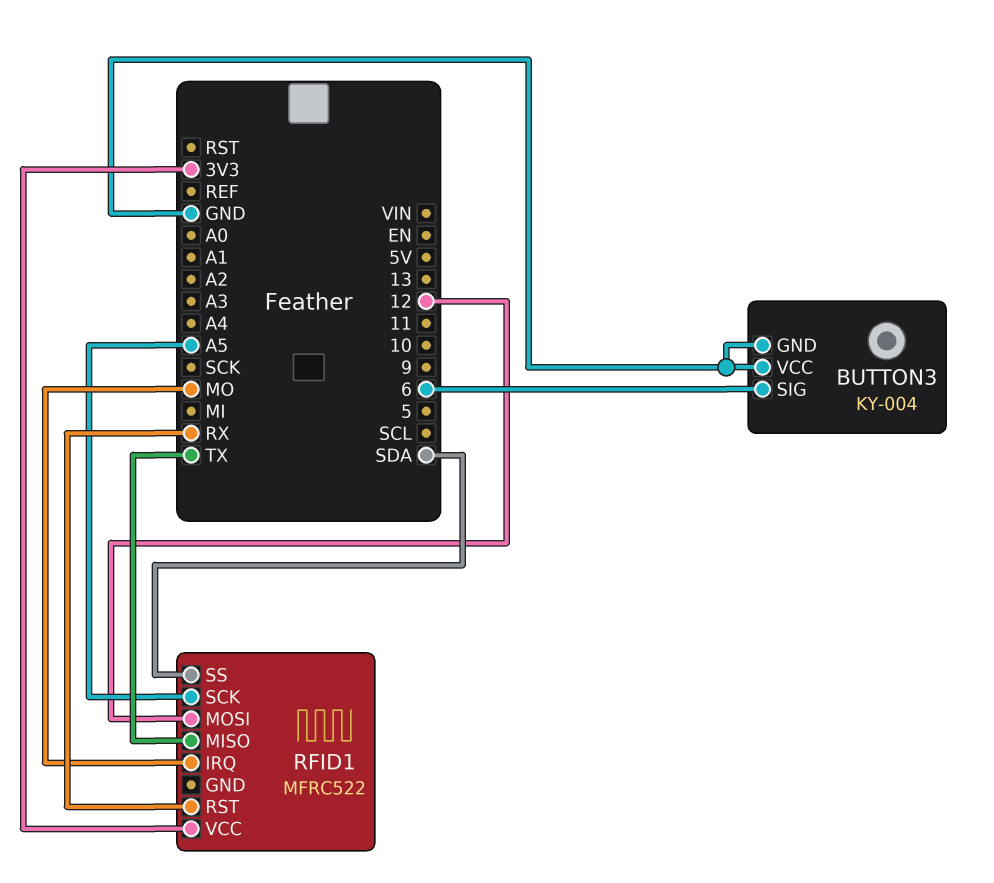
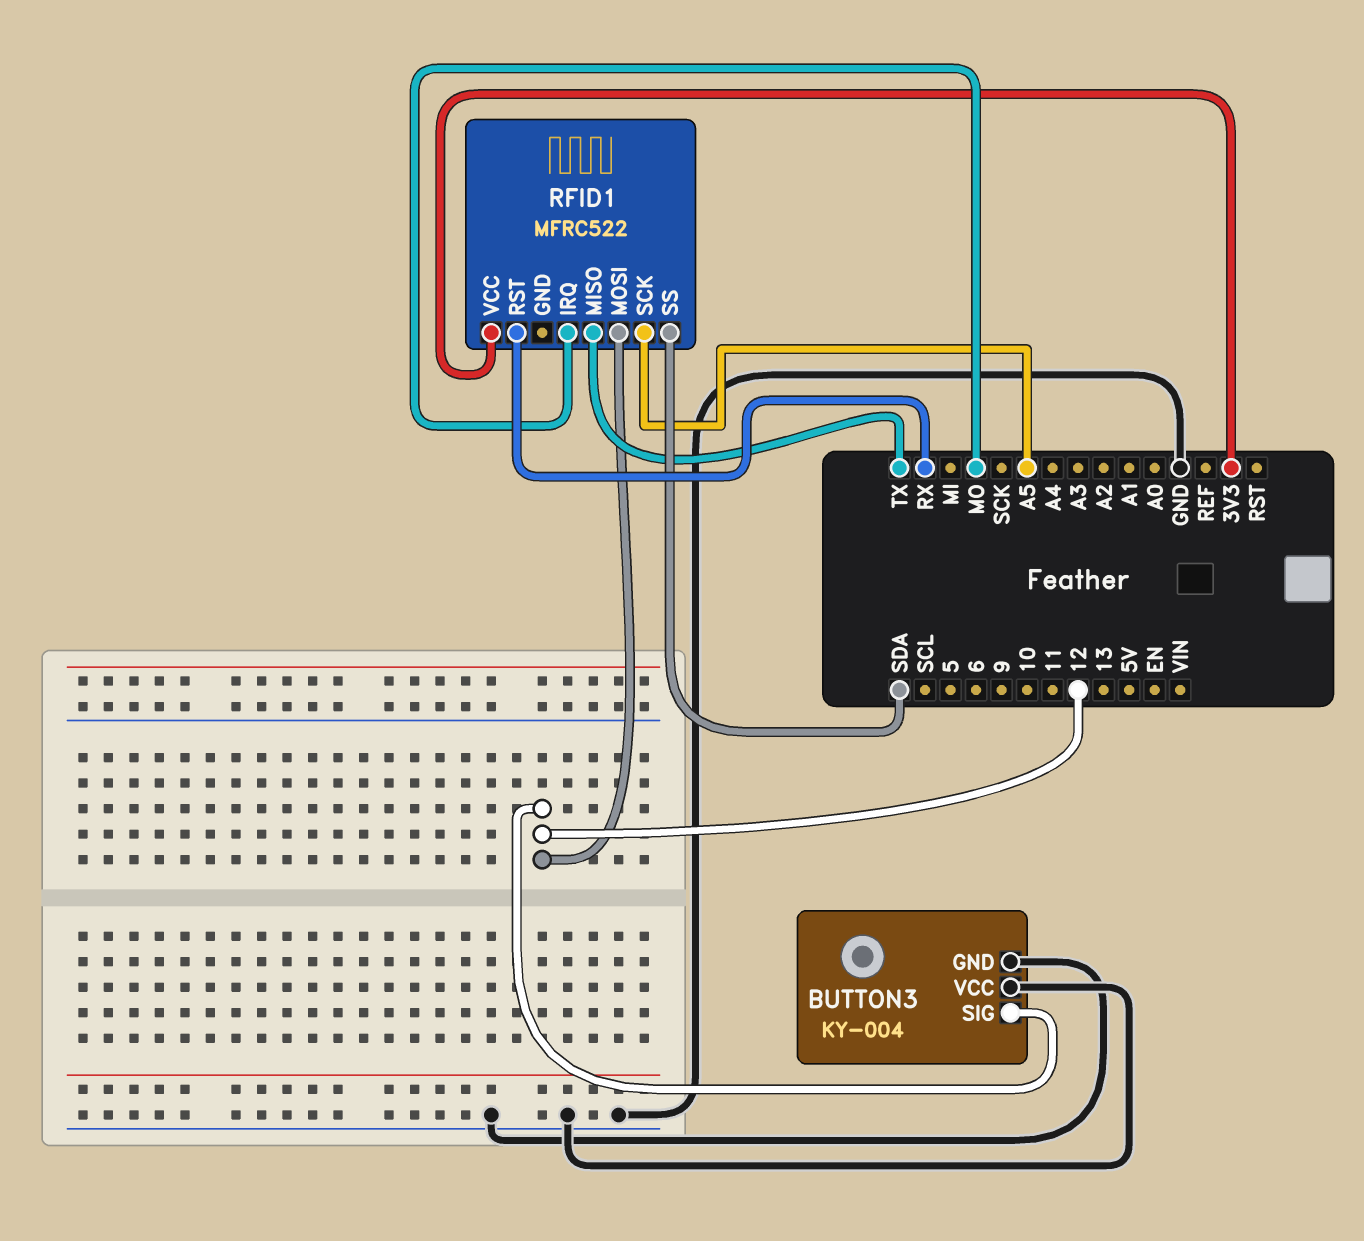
BUTTON3 pin SIG: 6 -> 12

